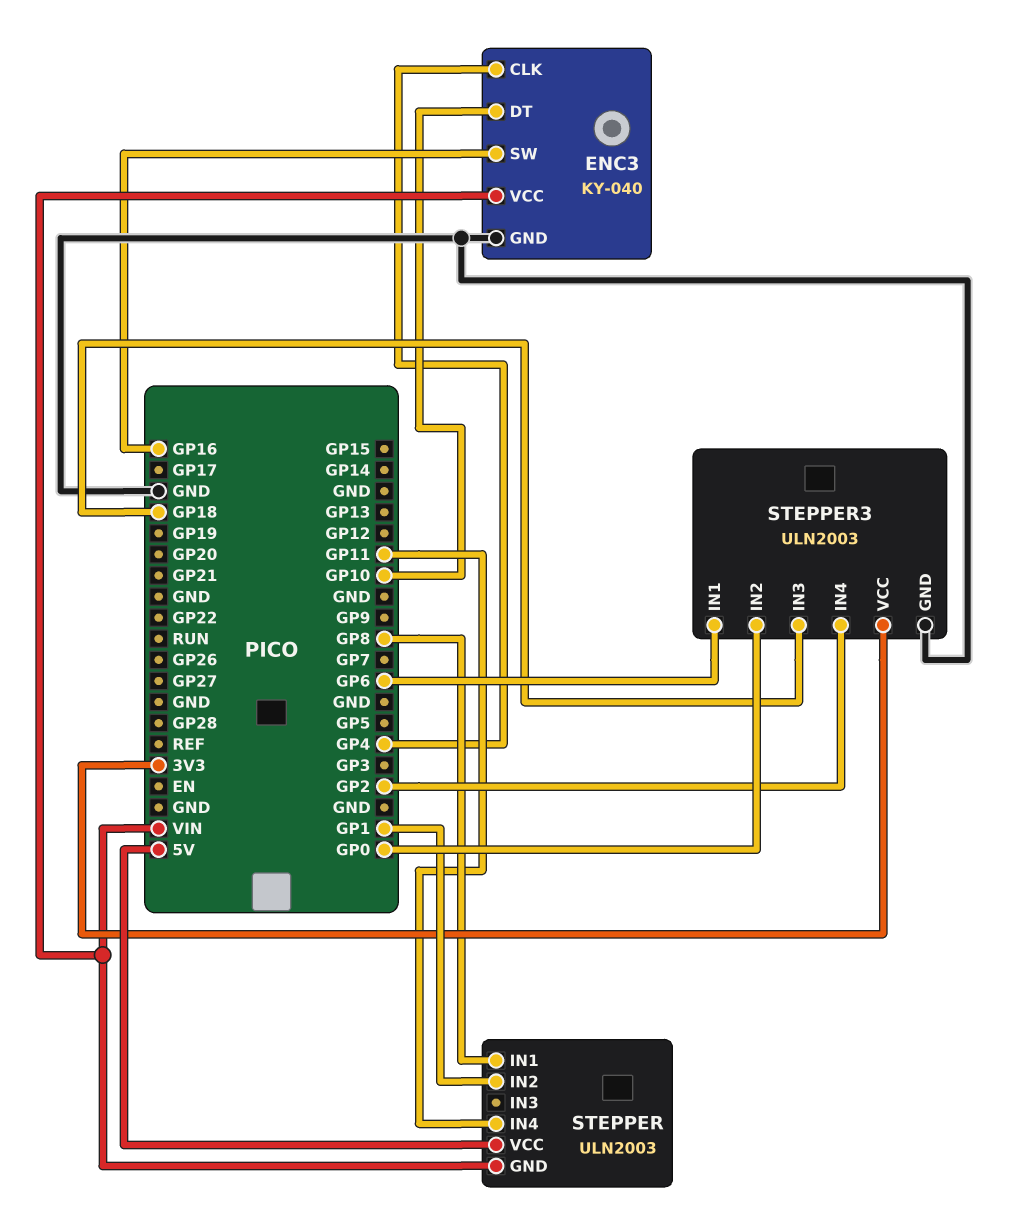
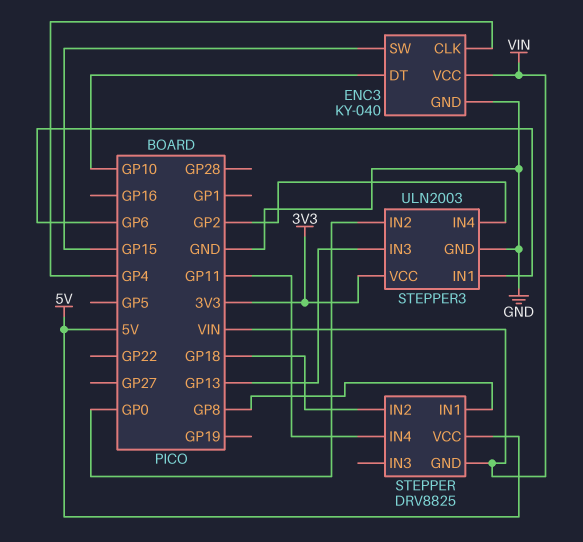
ENC3 pin SW: GP16 -> GP15
STEPPER: ULN2003 -> DRV8825
STEPPER pin IN2: GP1 -> GP18
STEPPER3 pin IN3: GP18 -> GP13

